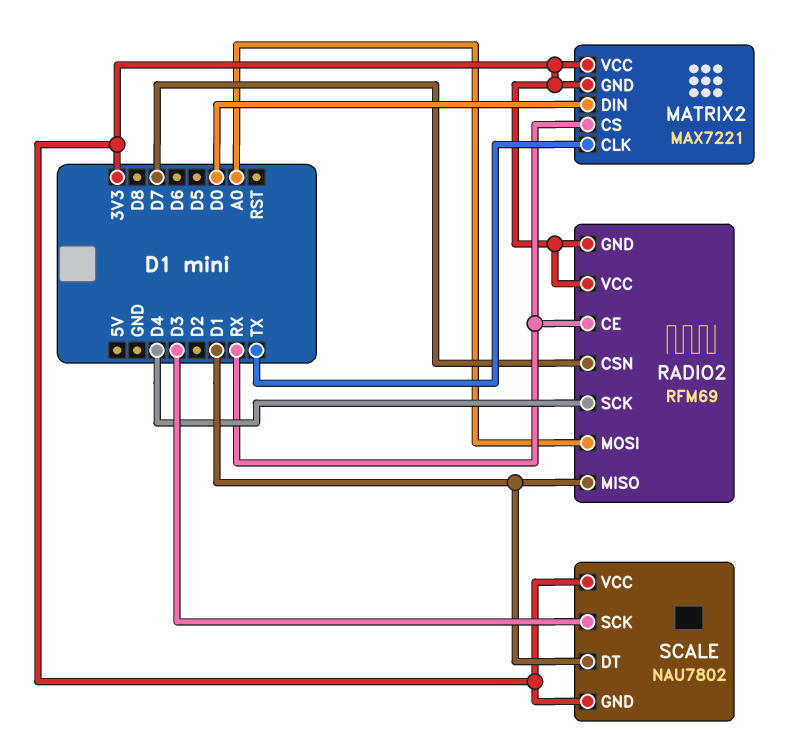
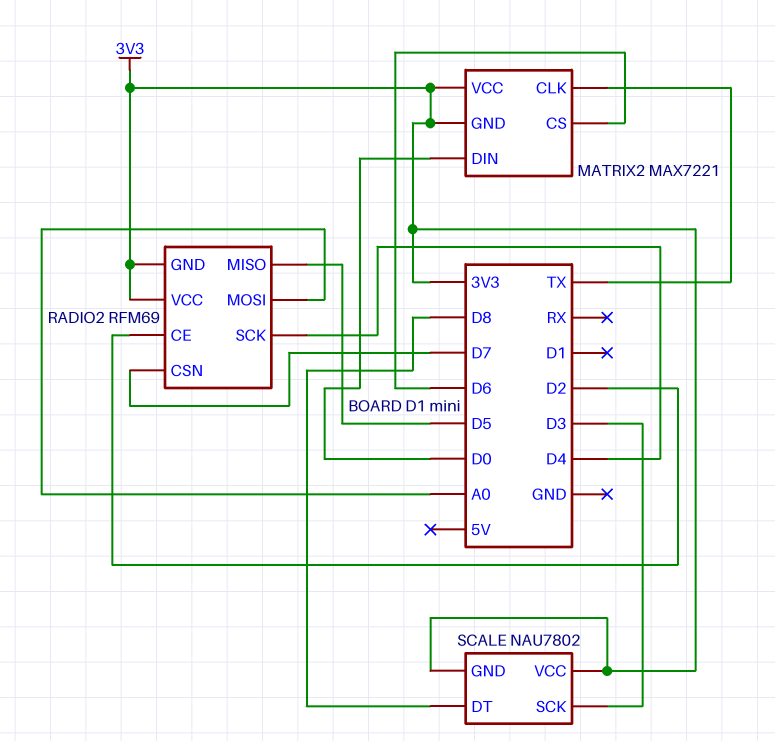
MATRIX2 pin CS: RX -> D6
RADIO2 pin CE: RX -> D2
RADIO2 pin MISO: D1 -> D5
SCALE pin DT: D1 -> D8

